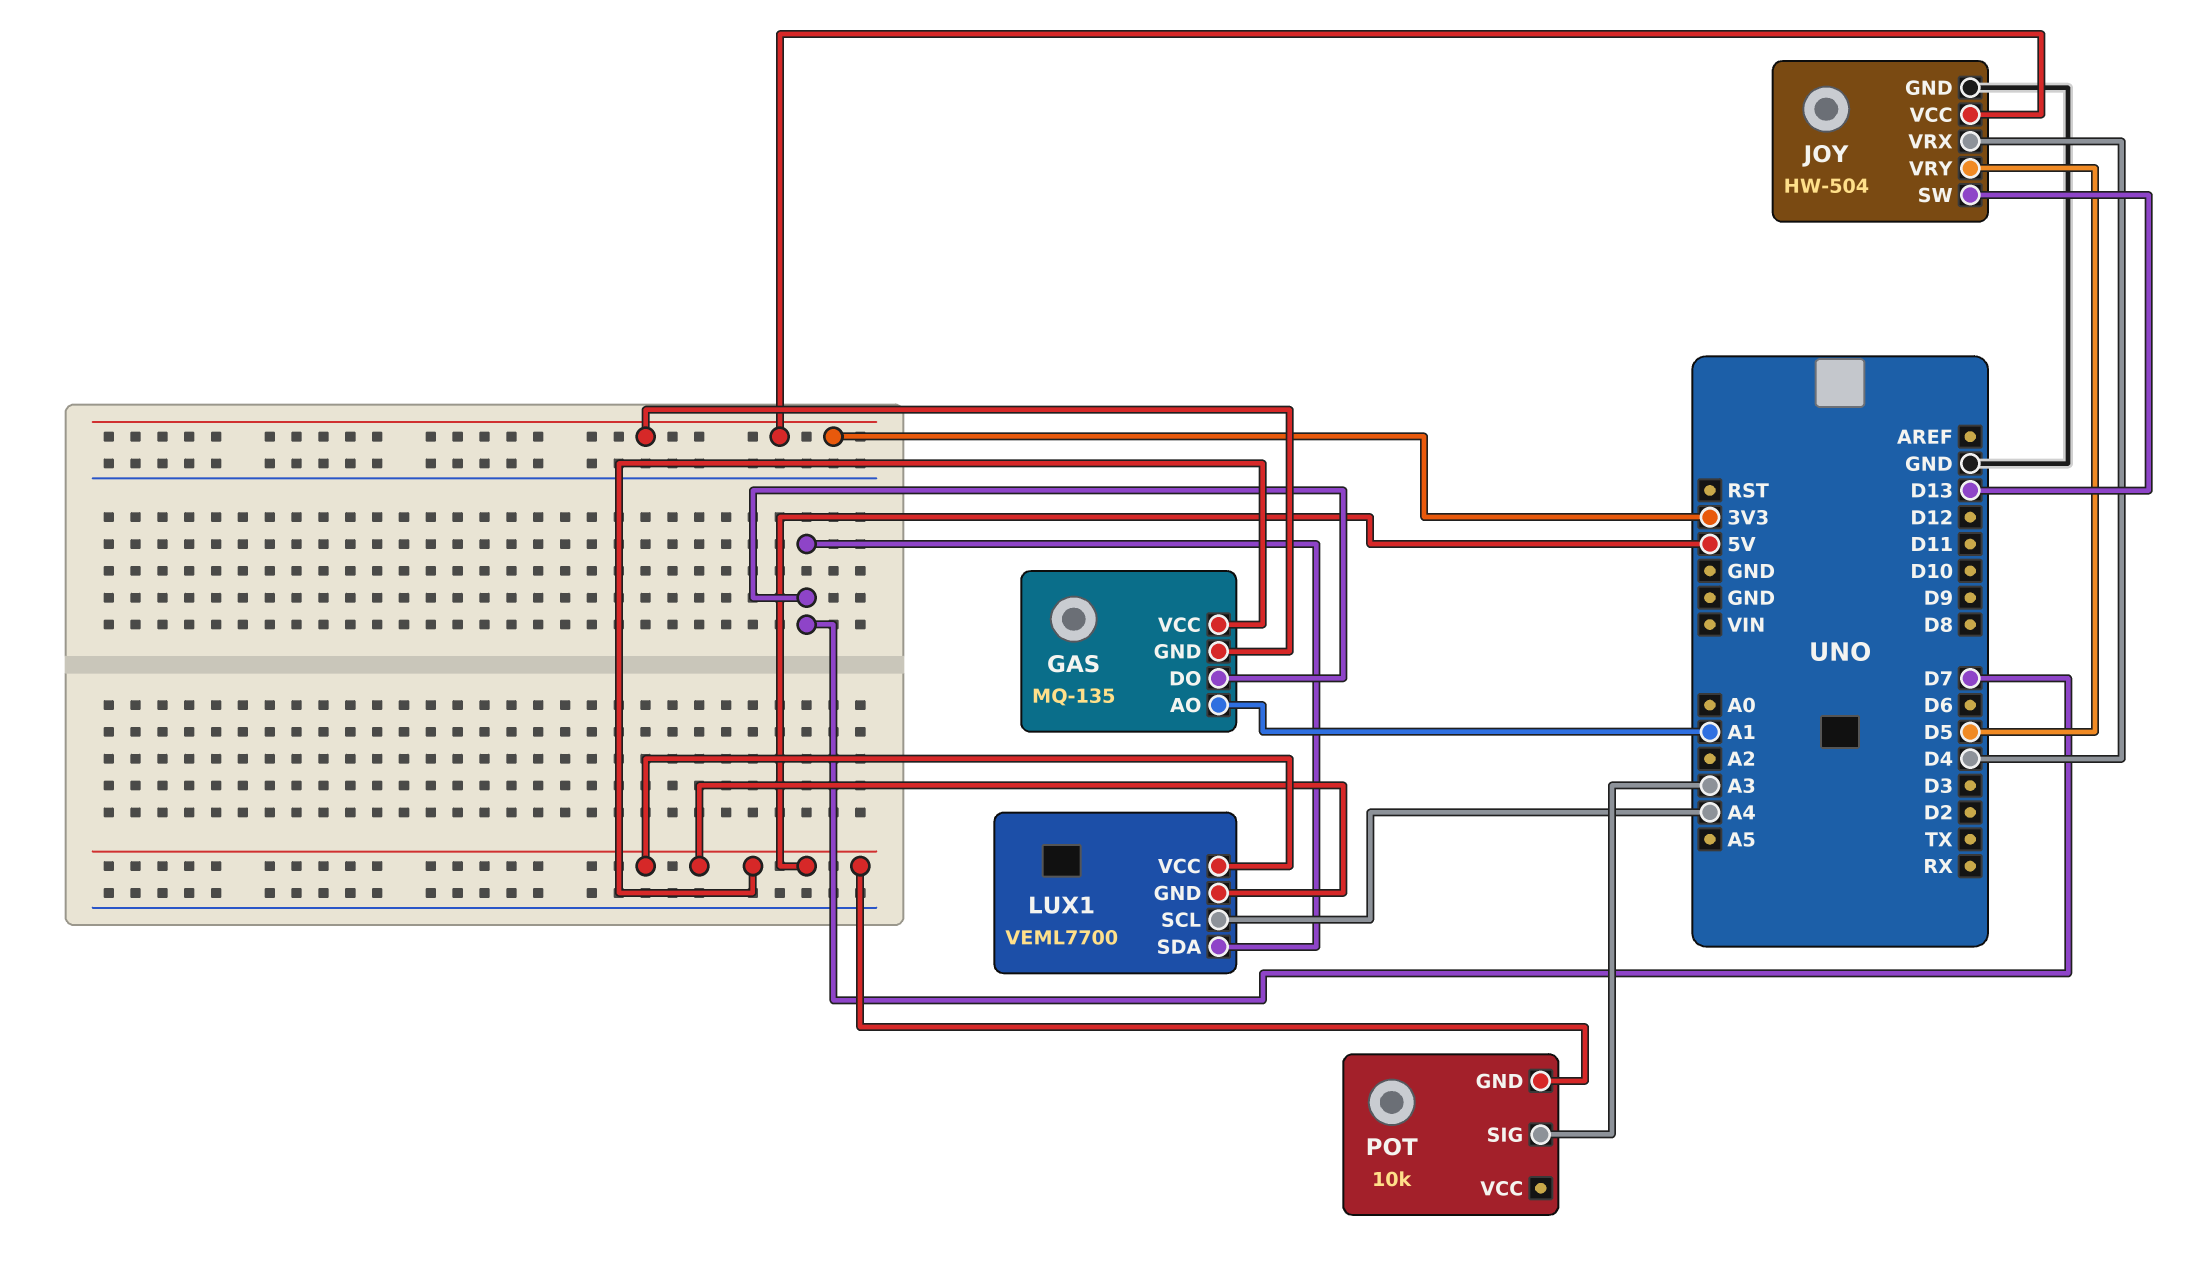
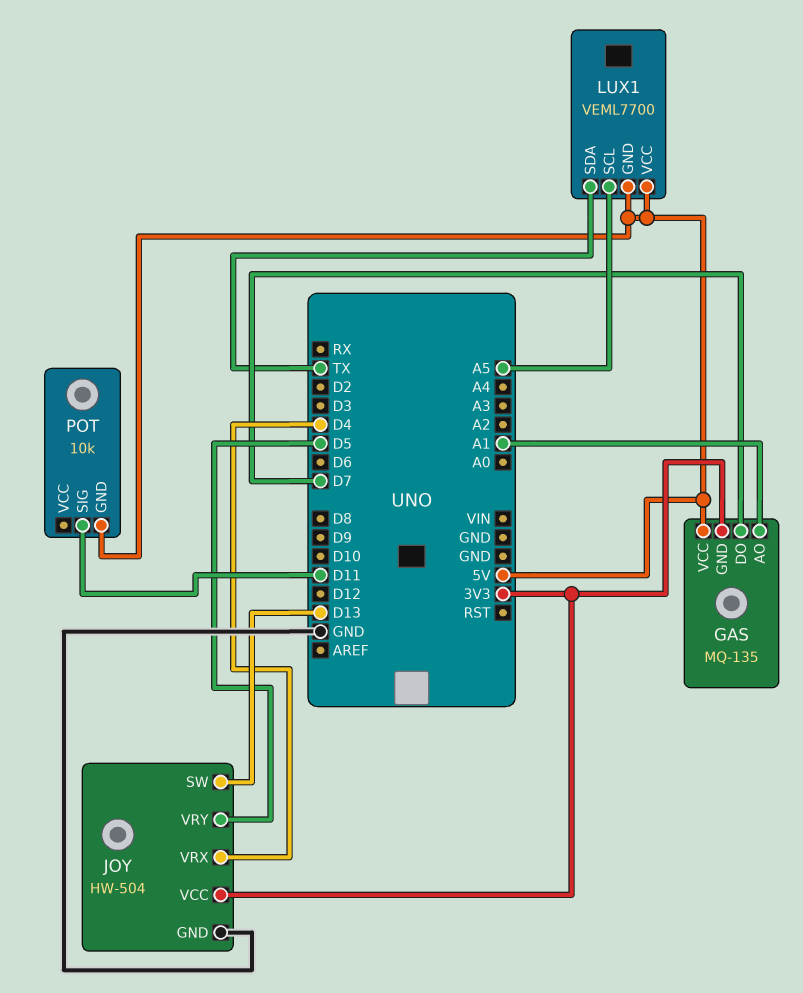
LUX1 pin SCL: A4 -> A5
LUX1 pin SDA: D7 -> TX
POT pin SIG: A3 -> D11

